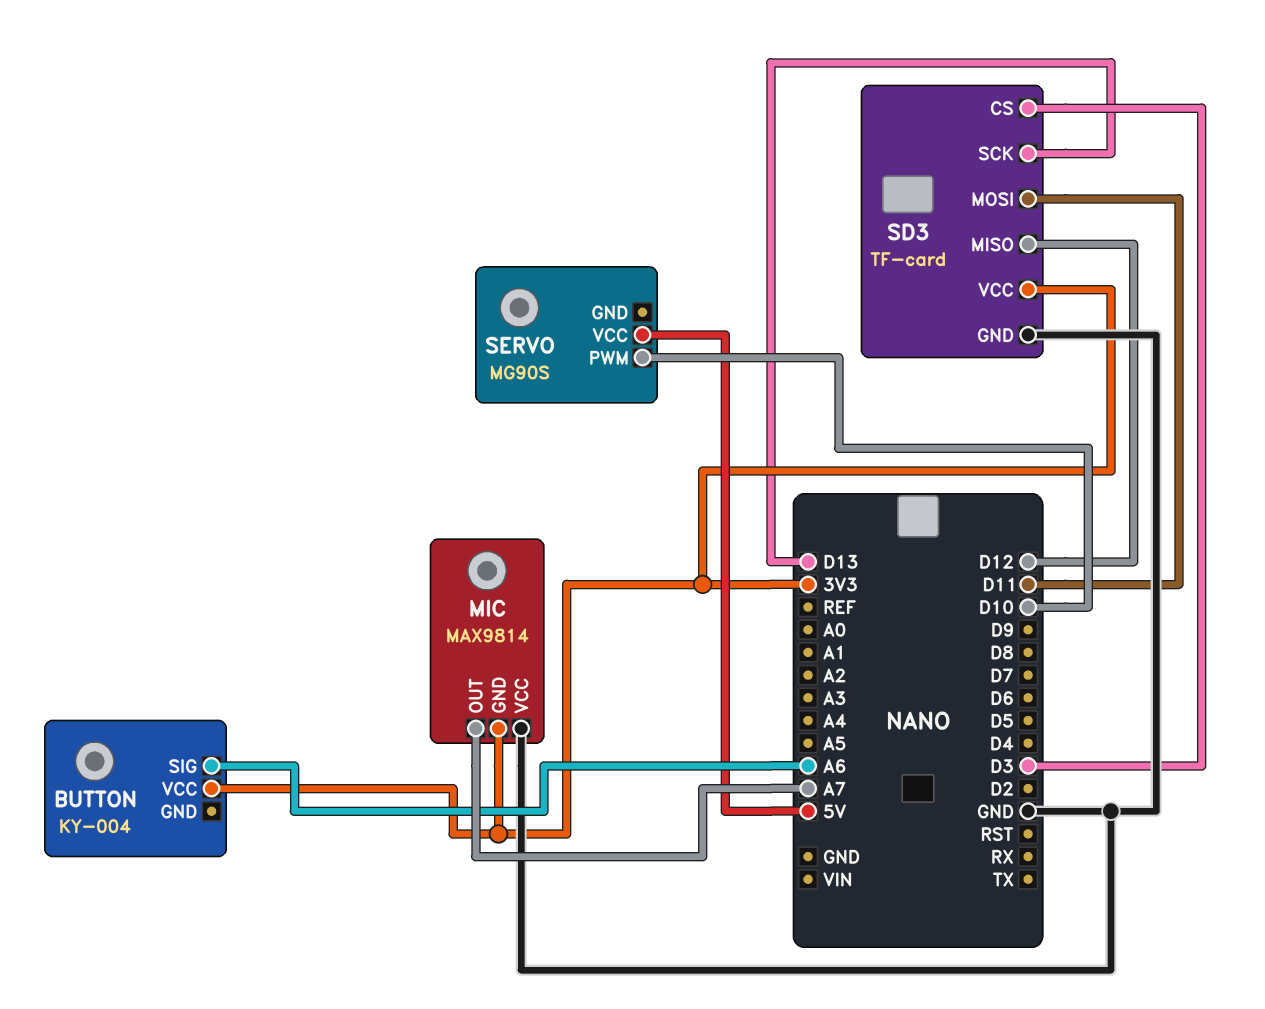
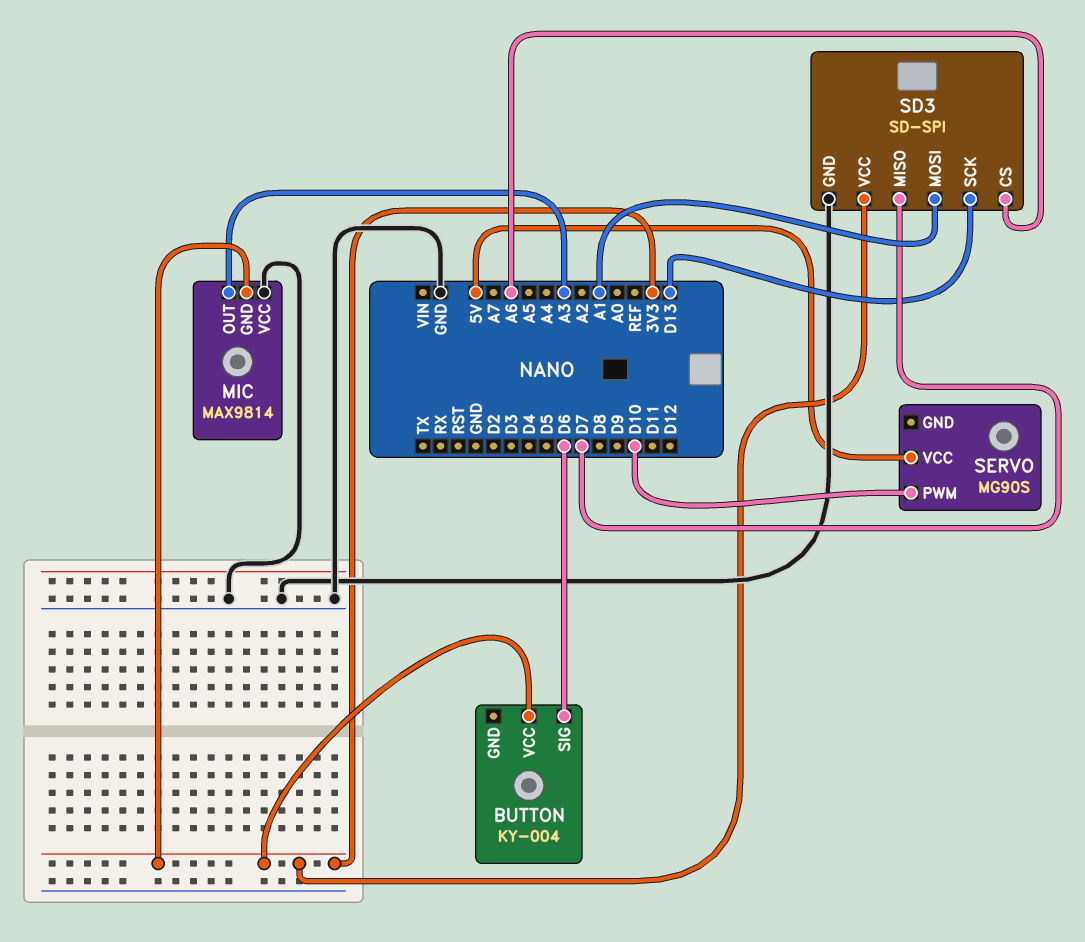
BUTTON pin SIG: A6 -> D6
MIC pin OUT: A7 -> A3
SD3: TF-card -> SD-SPI
SD3 pin CS: D3 -> A6
SD3 pin MISO: D12 -> D7
SD3 pin MOSI: D11 -> A1

